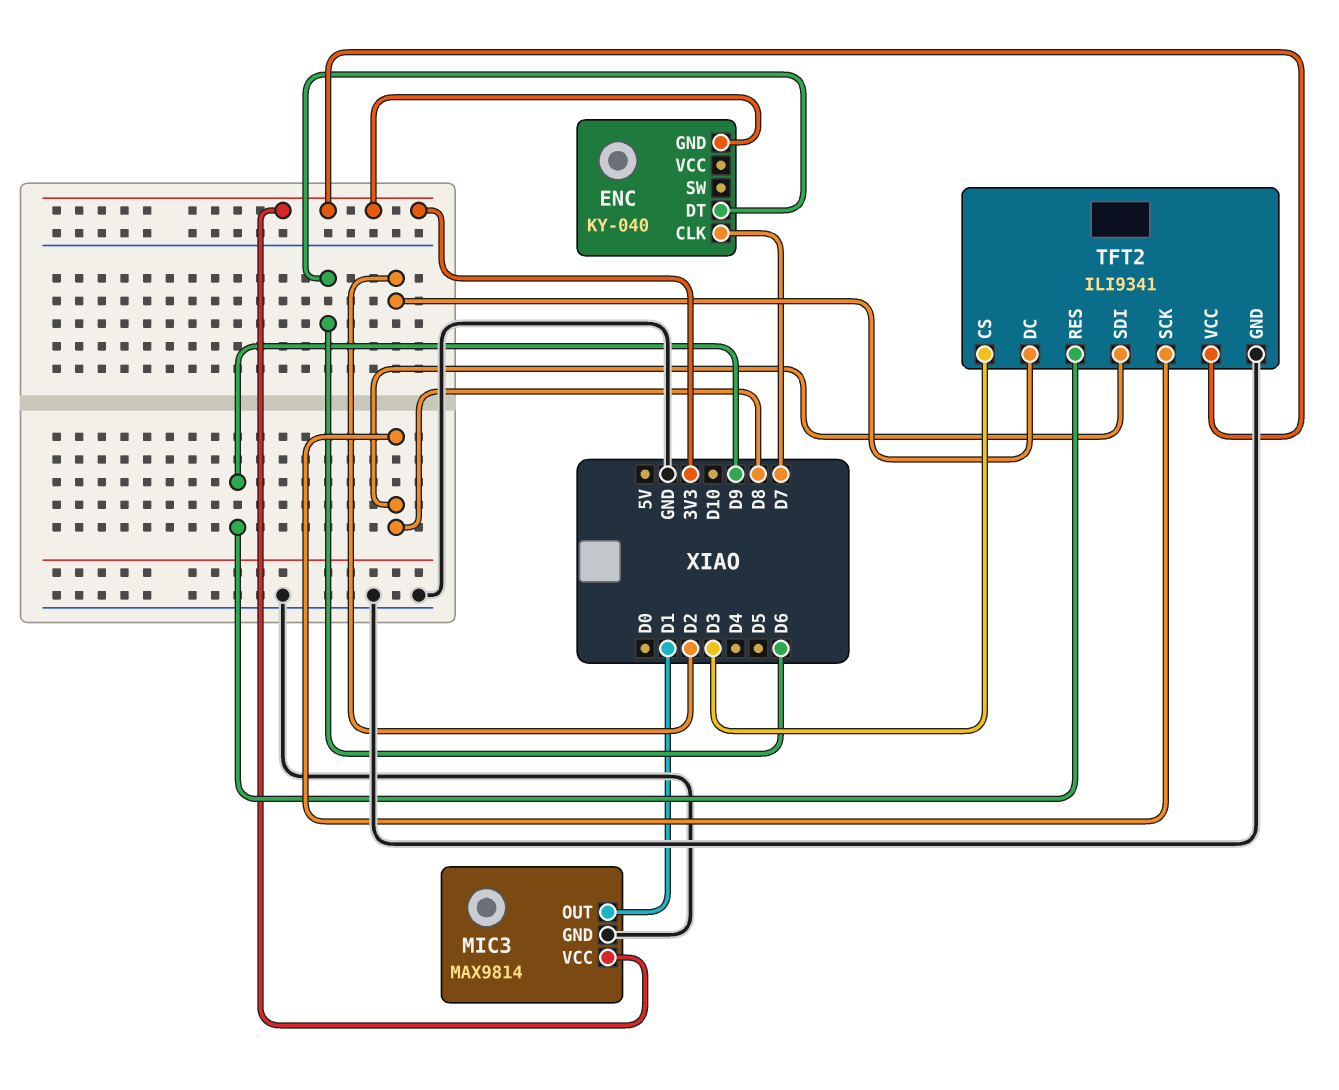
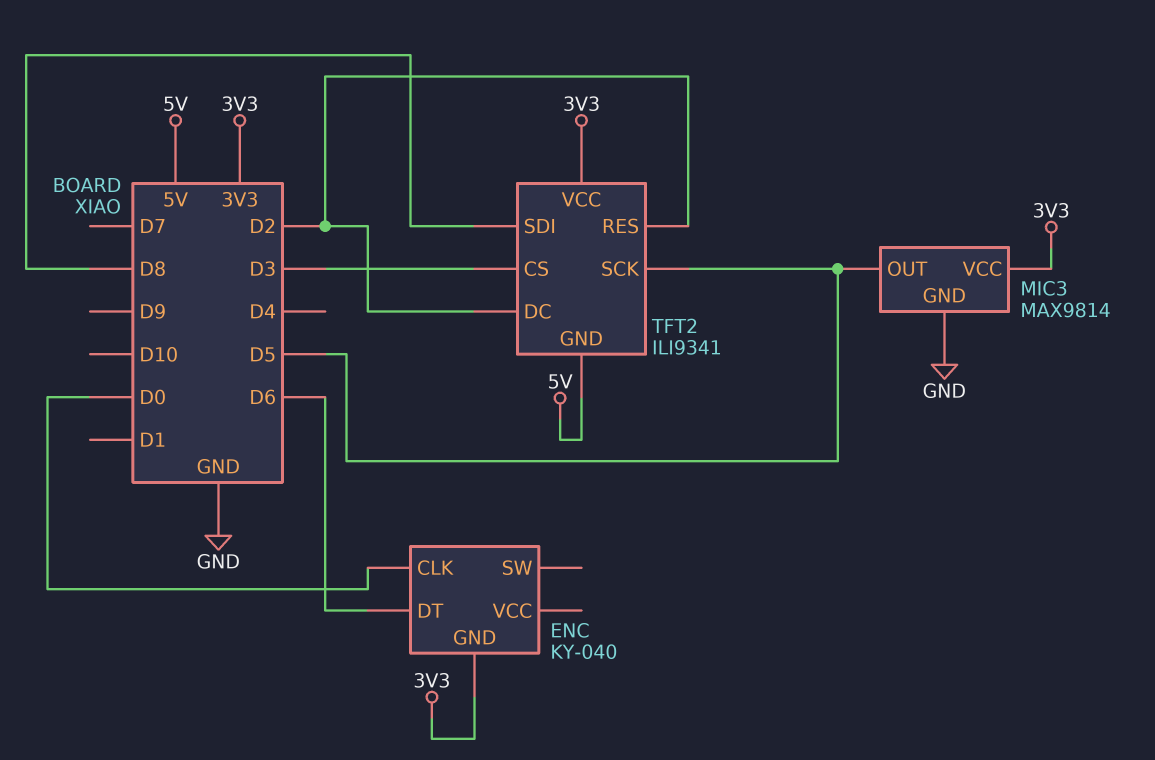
ENC pin CLK: D7 -> D0
MIC3 pin OUT: D1 -> D5
TFT2 pin GND: GND -> 5V
TFT2 pin RES: D9 -> D2
TFT2 pin SCK: D8 -> D5

